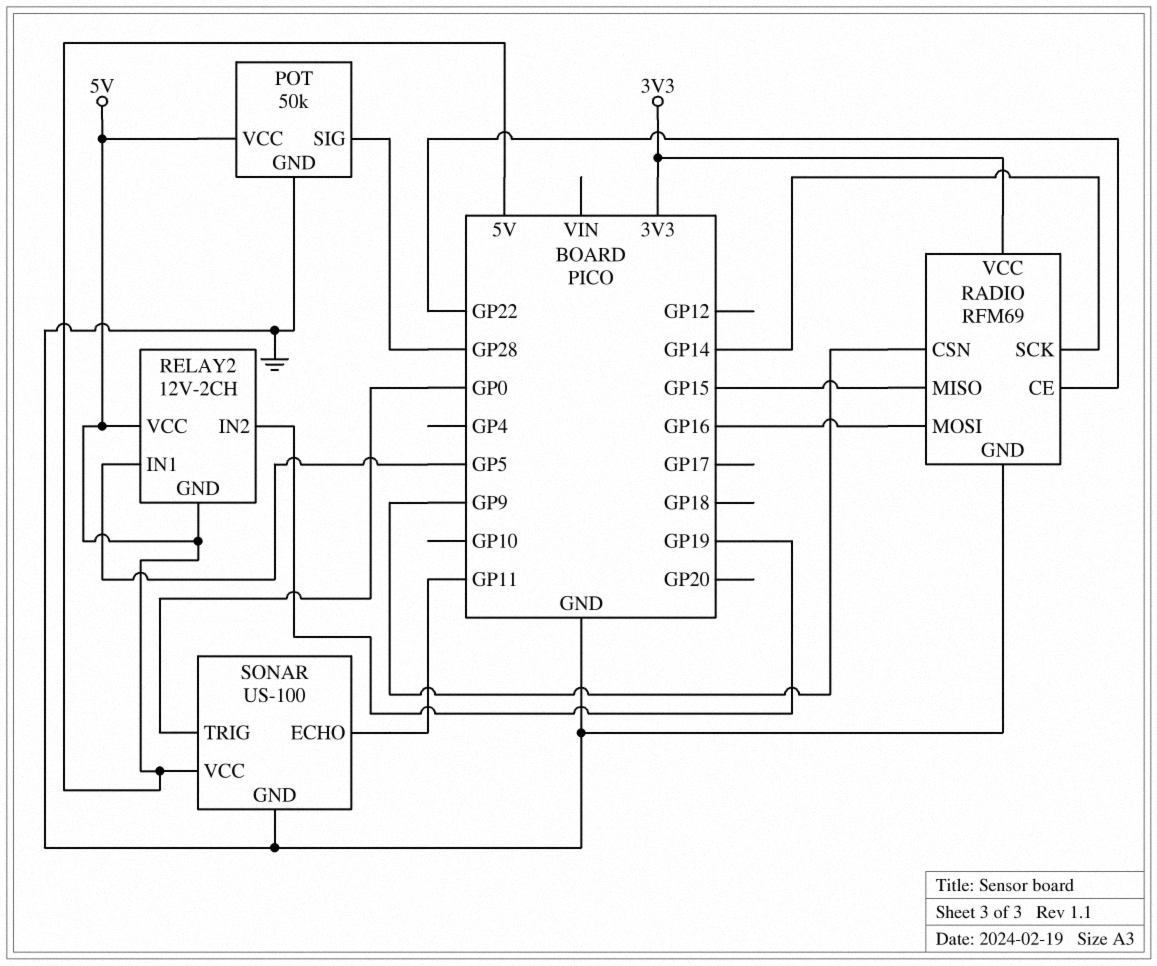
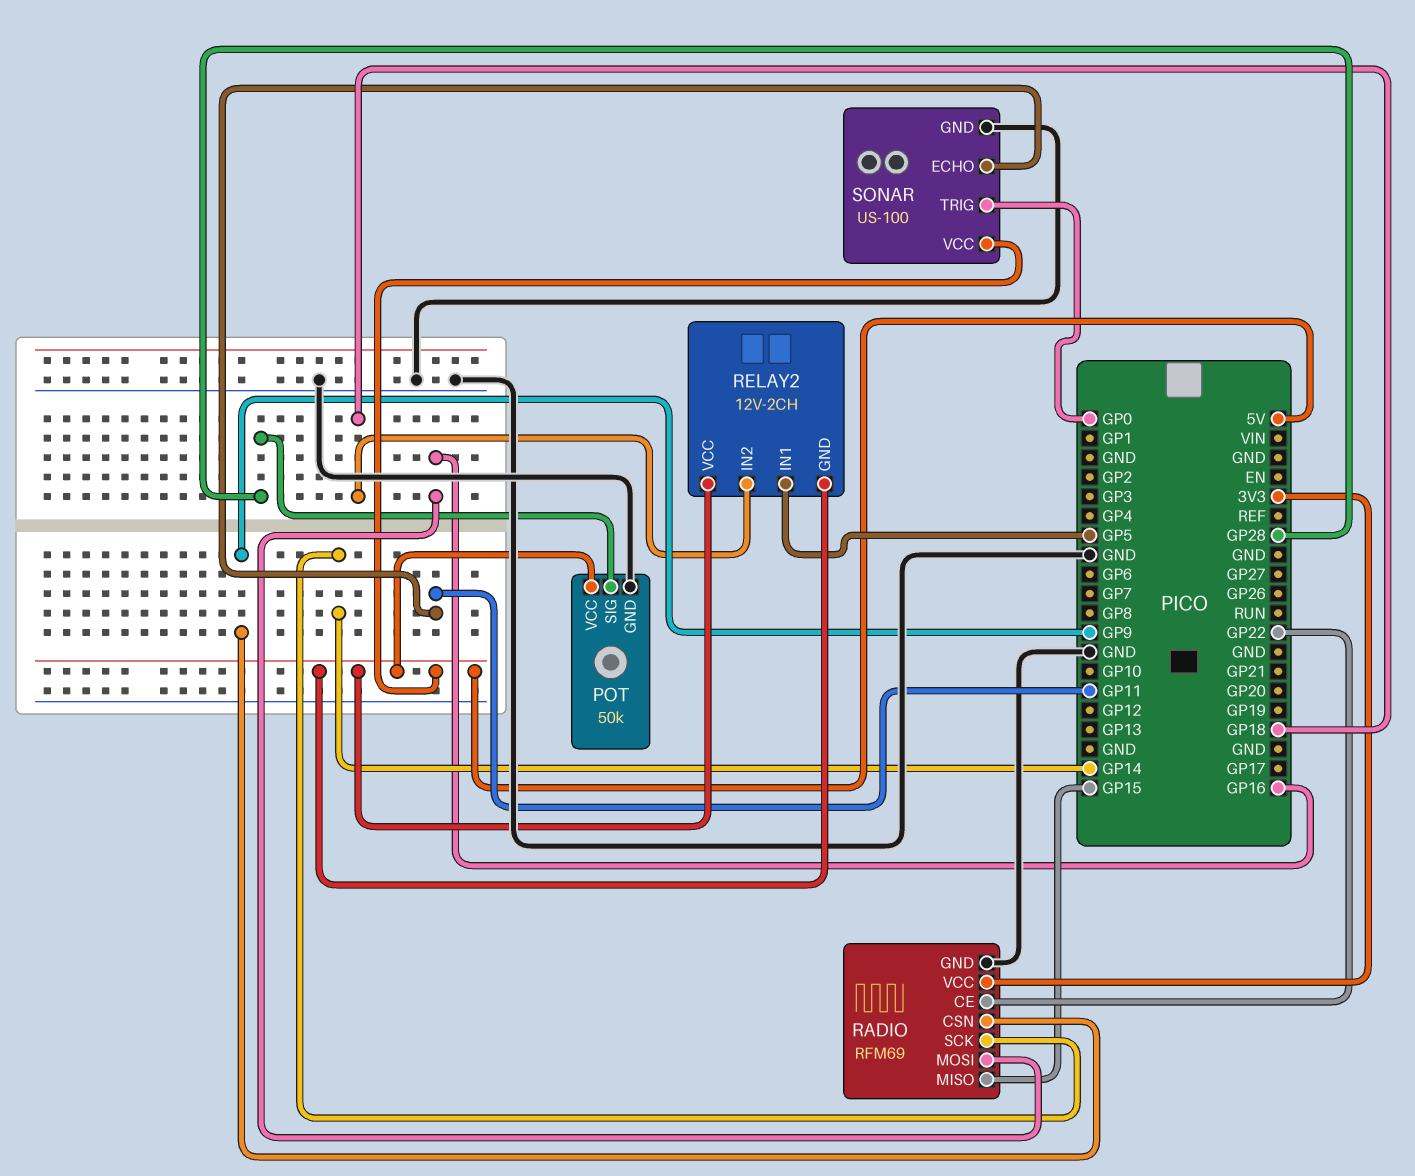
RELAY2 pin IN2: GP19 -> GP18

